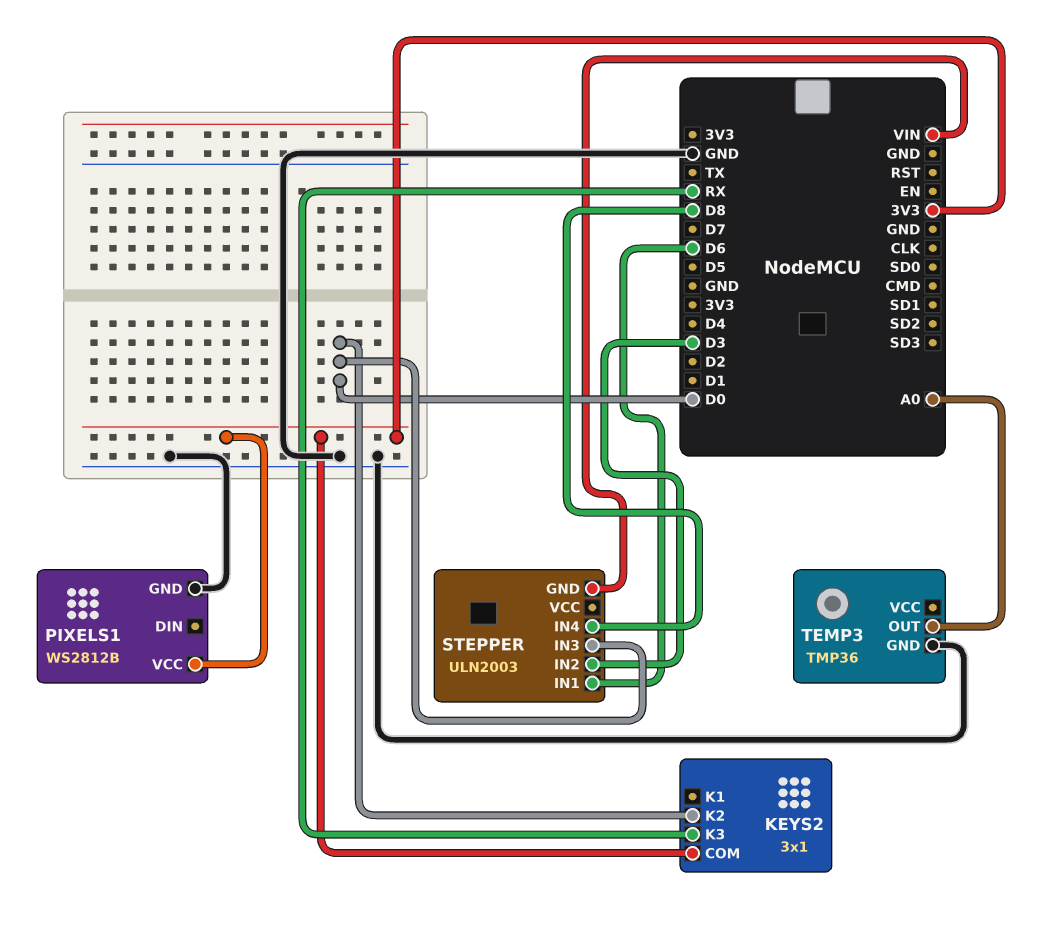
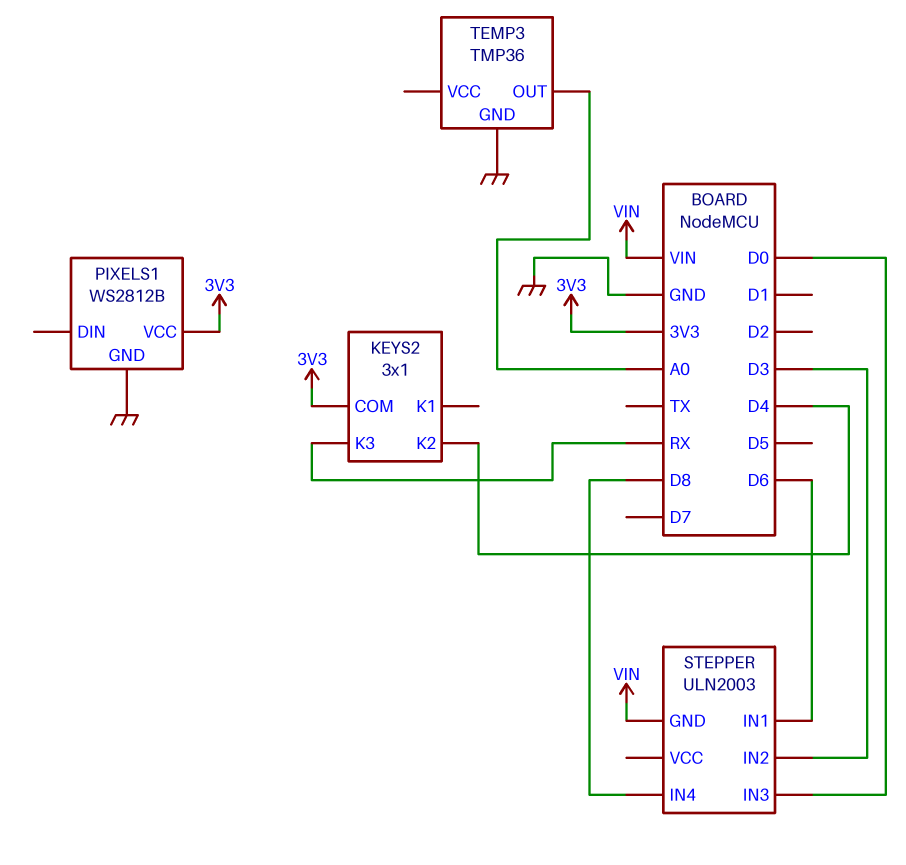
KEYS2 pin K2: D0 -> D4

